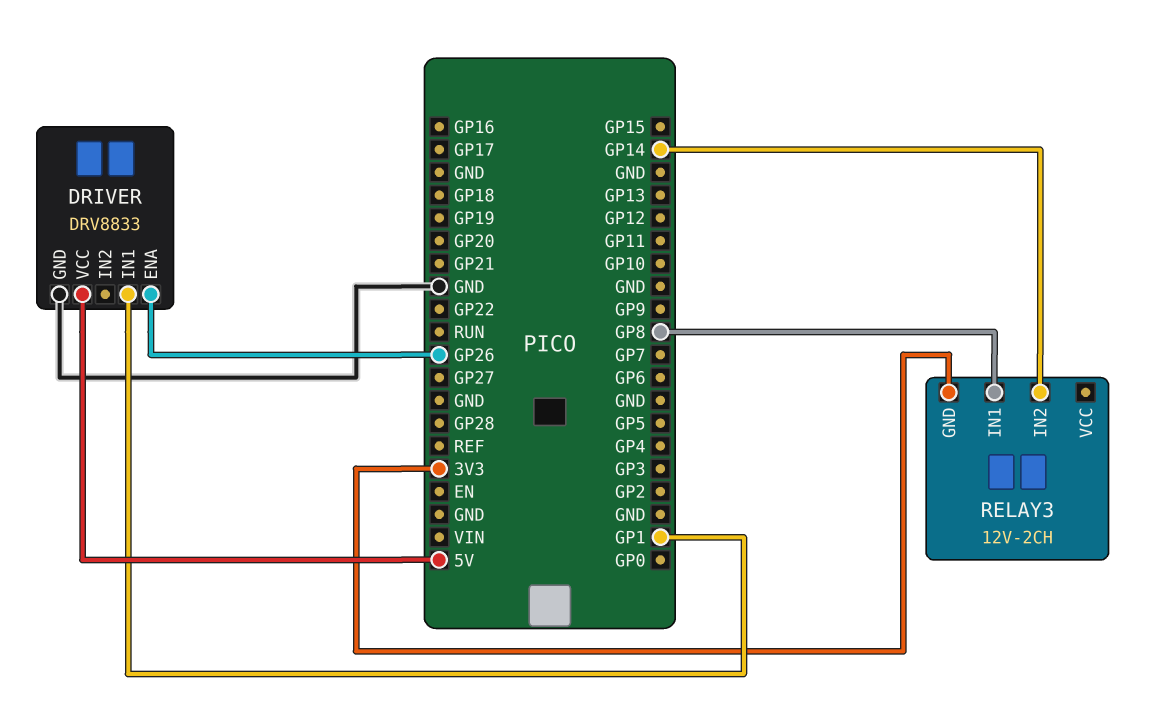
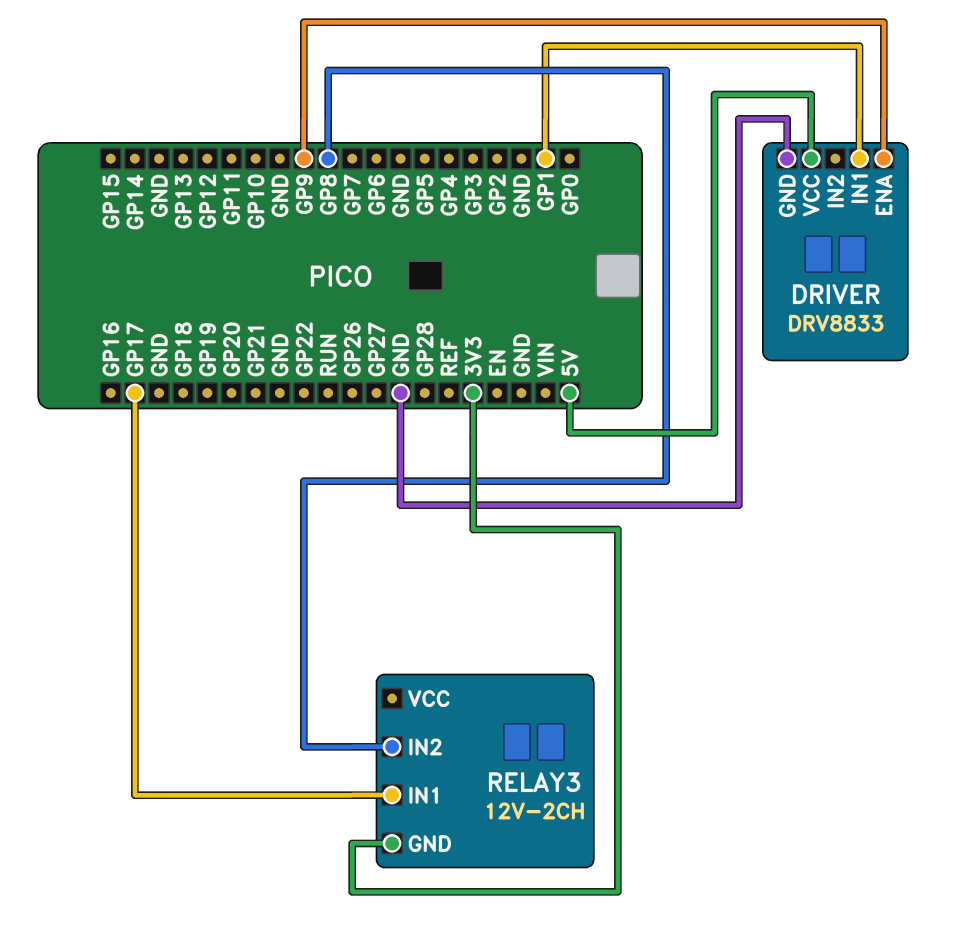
DRIVER pin ENA: GP26 -> GP9
RELAY3 pin IN1: GP8 -> GP17
RELAY3 pin IN2: GP14 -> GP8

